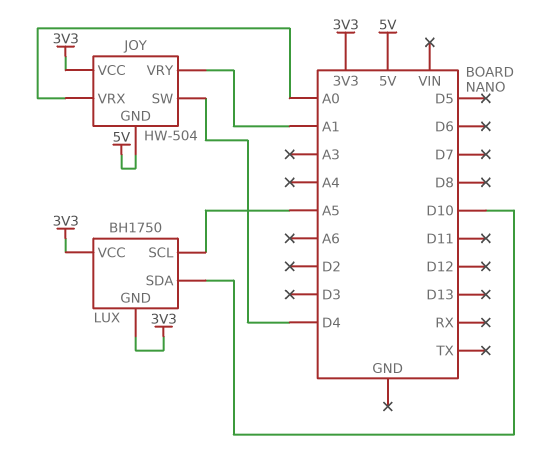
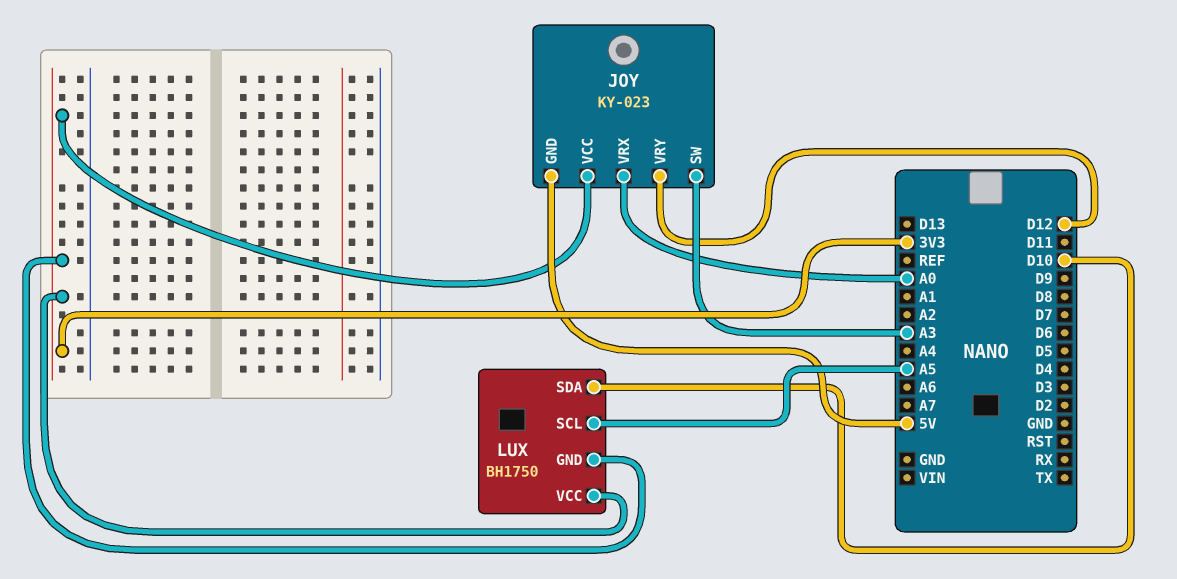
JOY: HW-504 -> KY-023
JOY pin SW: D4 -> A3
JOY pin VRY: A1 -> D12

